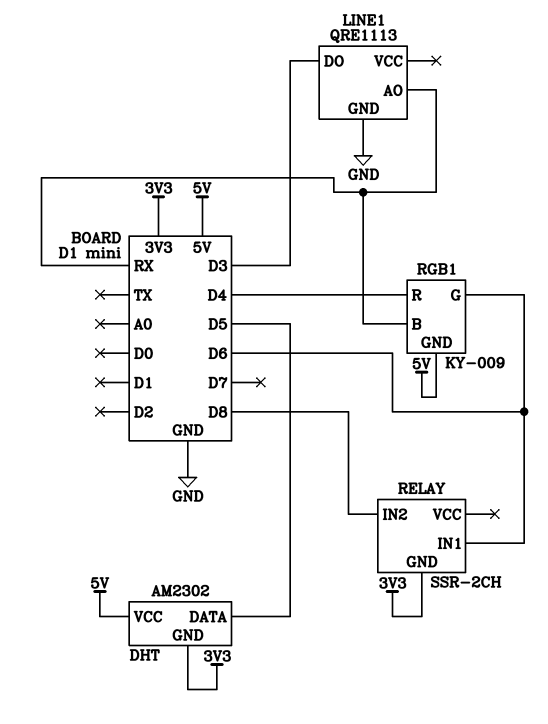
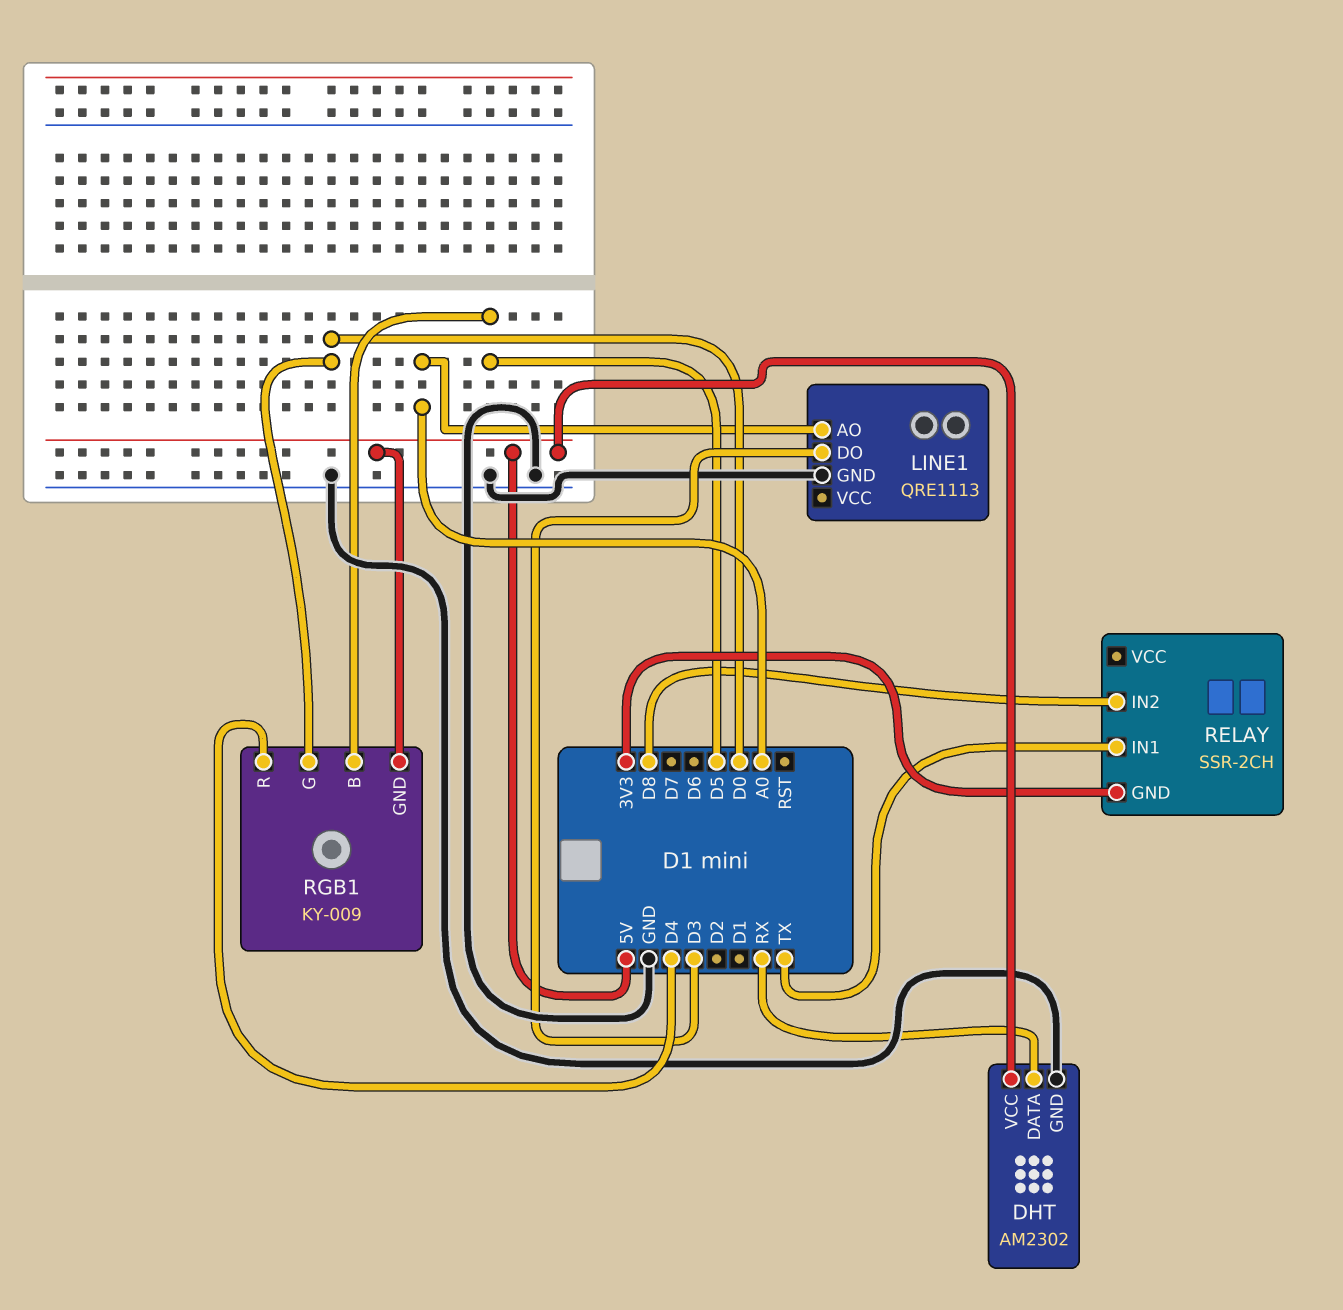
DHT pin DATA: D5 -> RX
DHT pin GND: 3V3 -> GND
LINE1 pin AO: RX -> A0
RELAY pin IN1: D6 -> TX
RGB1 pin B: RX -> D5
RGB1 pin G: D6 -> D0

